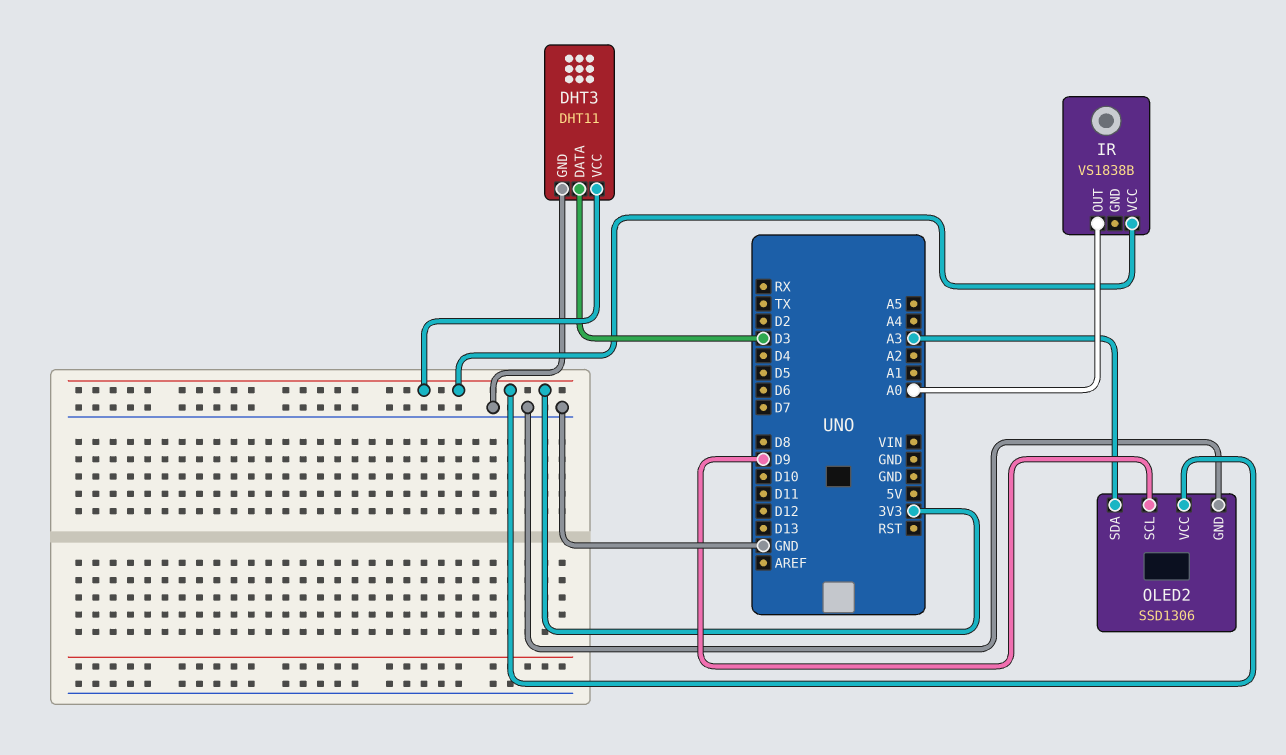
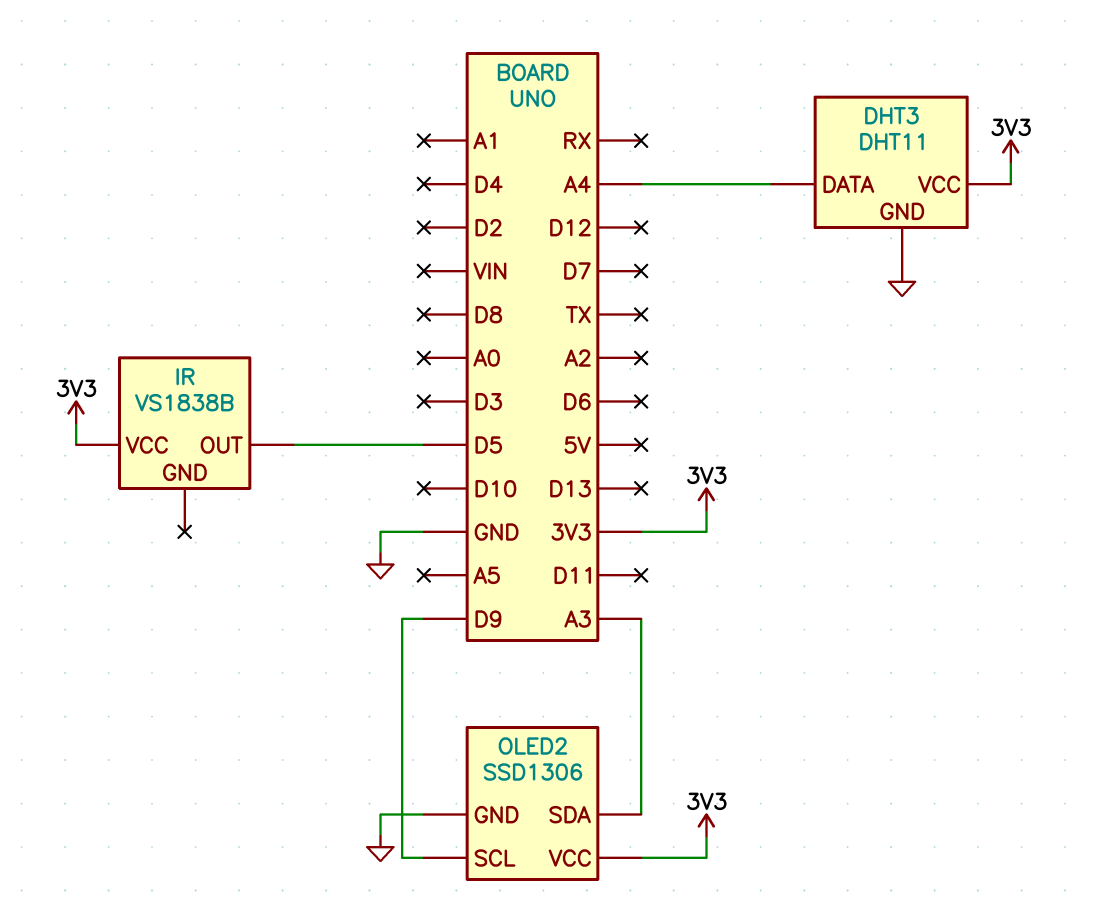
DHT3 pin DATA: D3 -> A4
IR pin OUT: A0 -> D5

